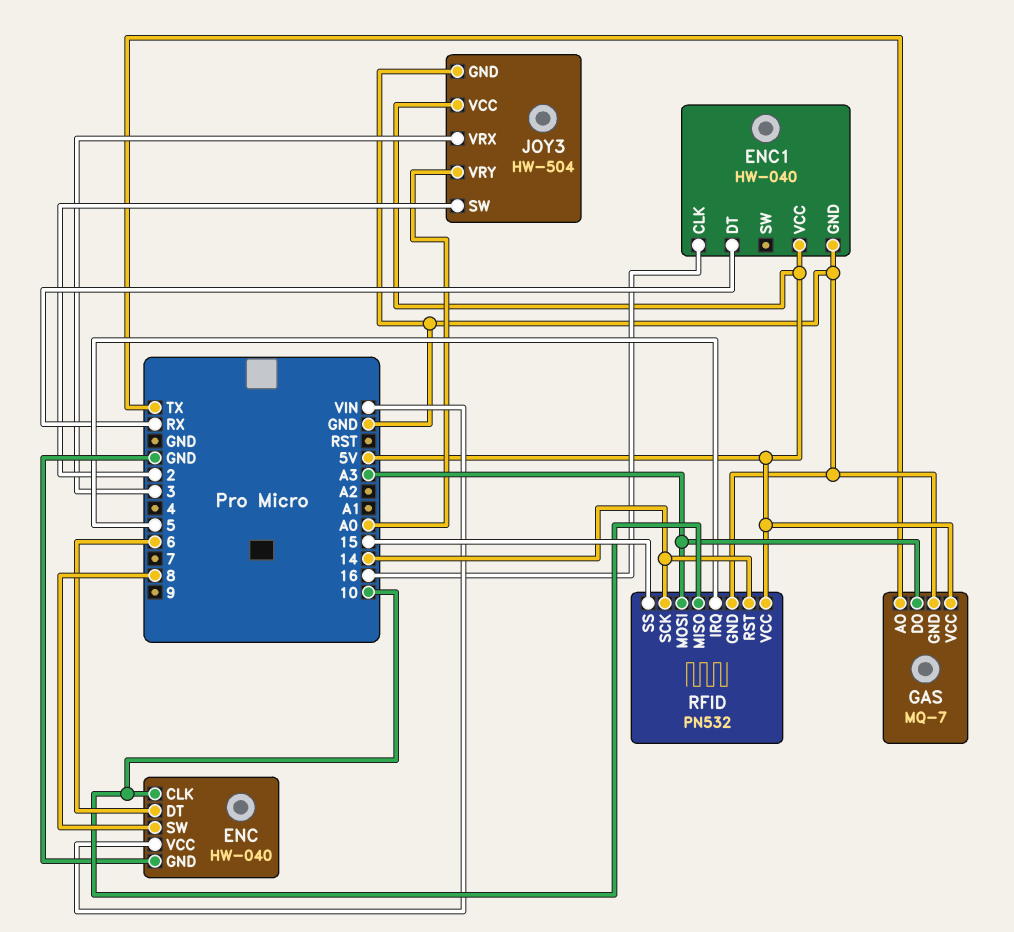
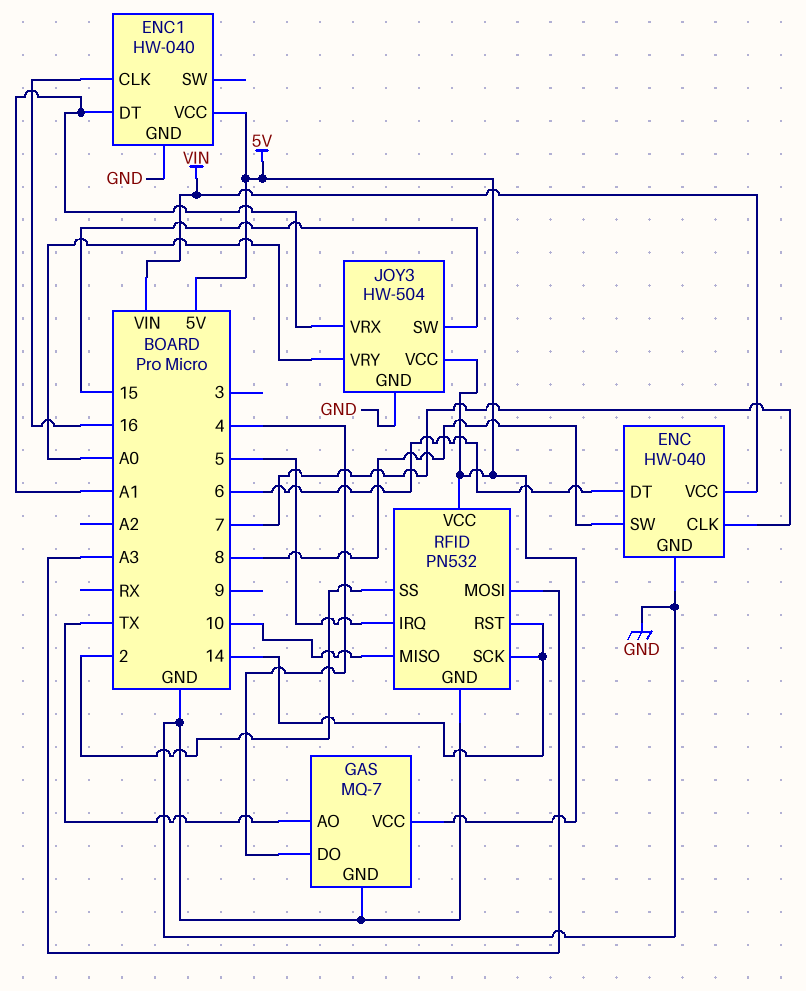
ENC pin CLK: 10 -> 7
ENC1 pin DT: RX -> A1
GAS pin DO: A3 -> 4
JOY3 pin SW: 2 -> 15
JOY3 pin VRX: 3 -> A1
RFID pin SS: 15 -> 2

